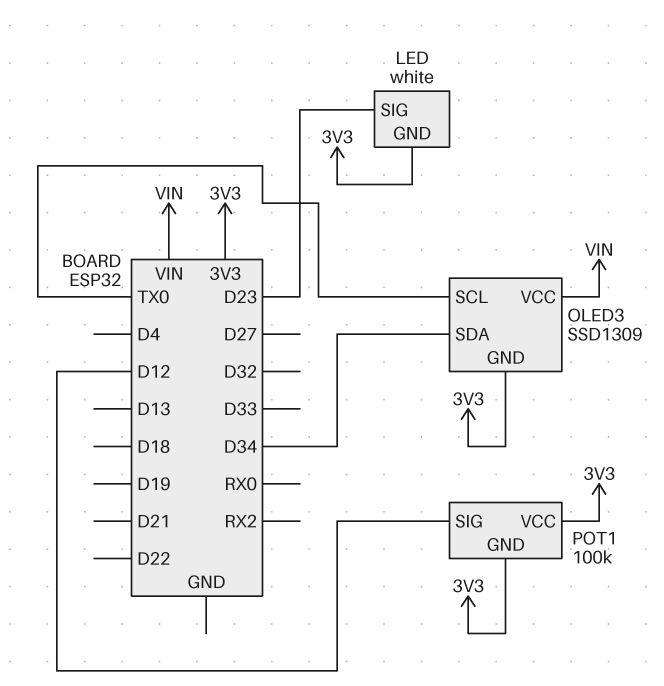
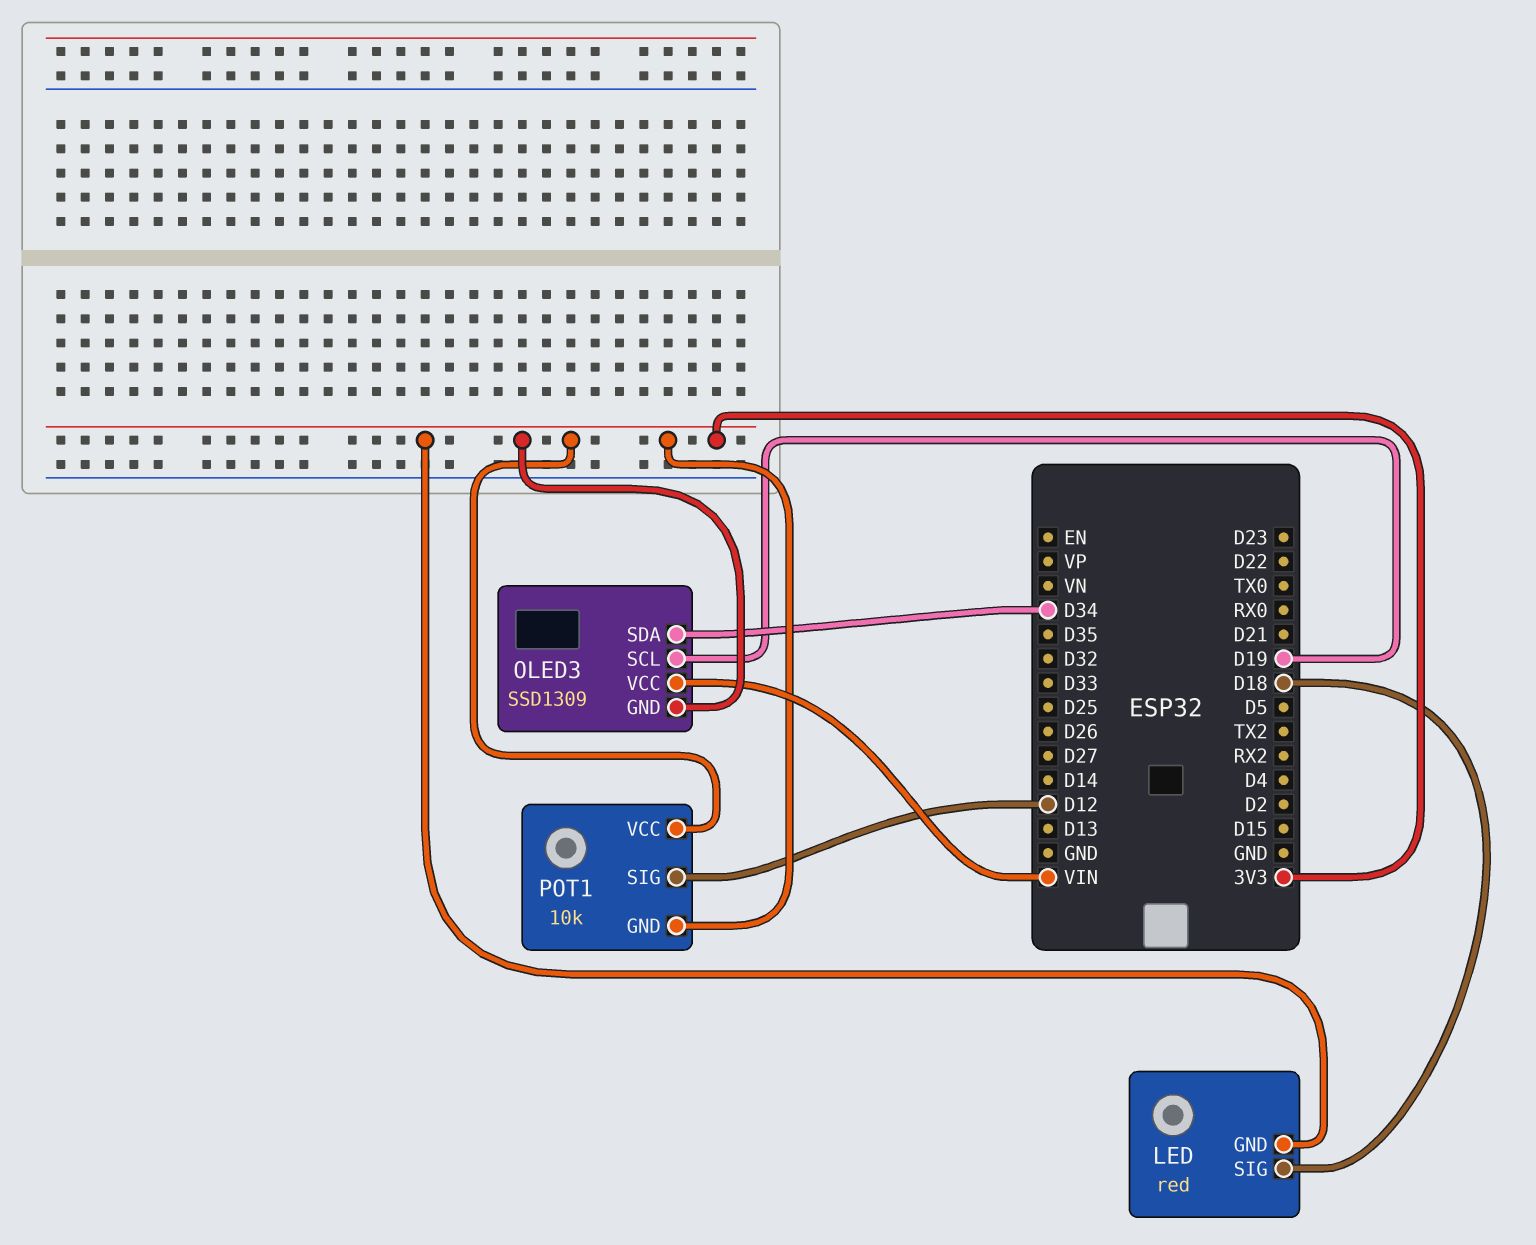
LED: white -> red
LED pin SIG: D23 -> D18
OLED3 pin SCL: TX0 -> D19
POT1: 100k -> 10k

